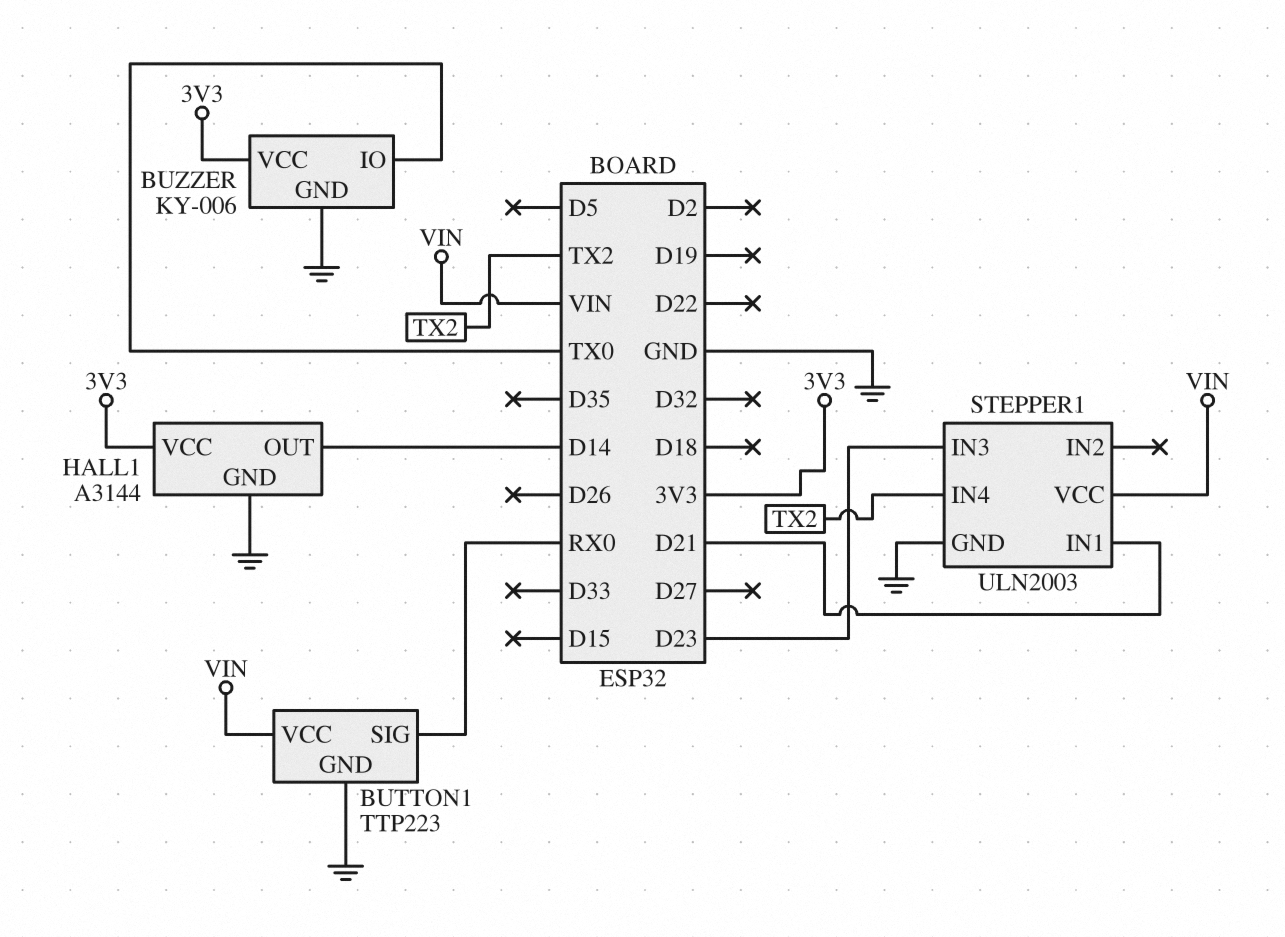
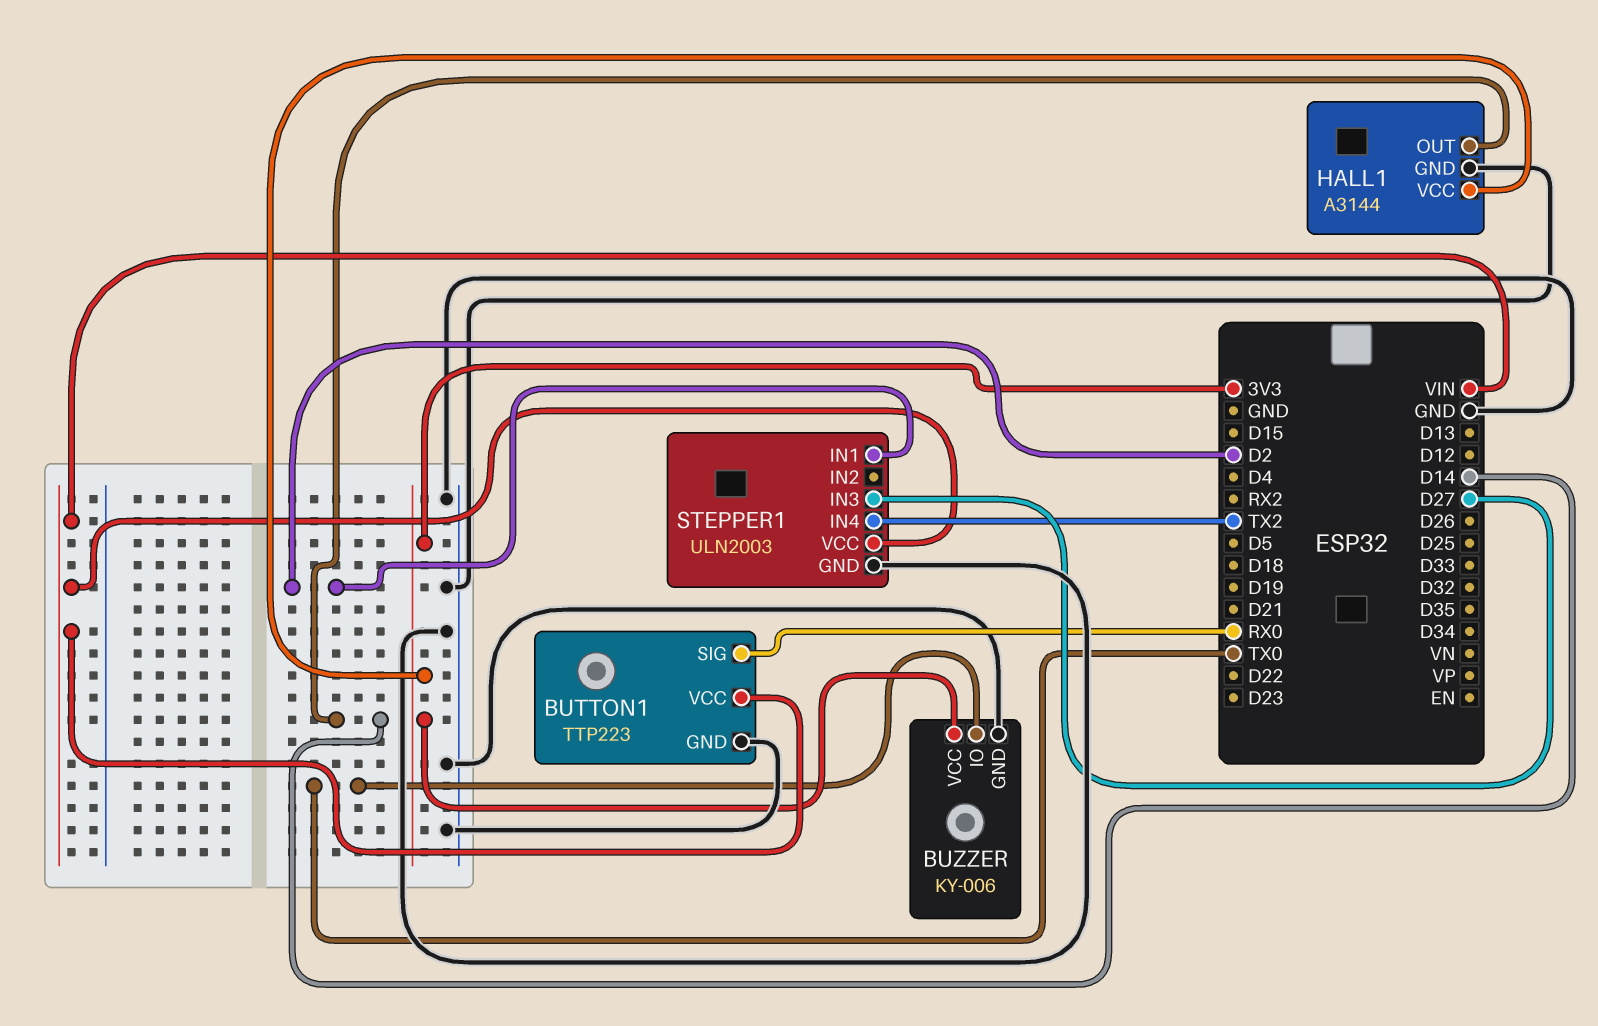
STEPPER1 pin IN1: D21 -> D2
STEPPER1 pin IN3: D23 -> D27

